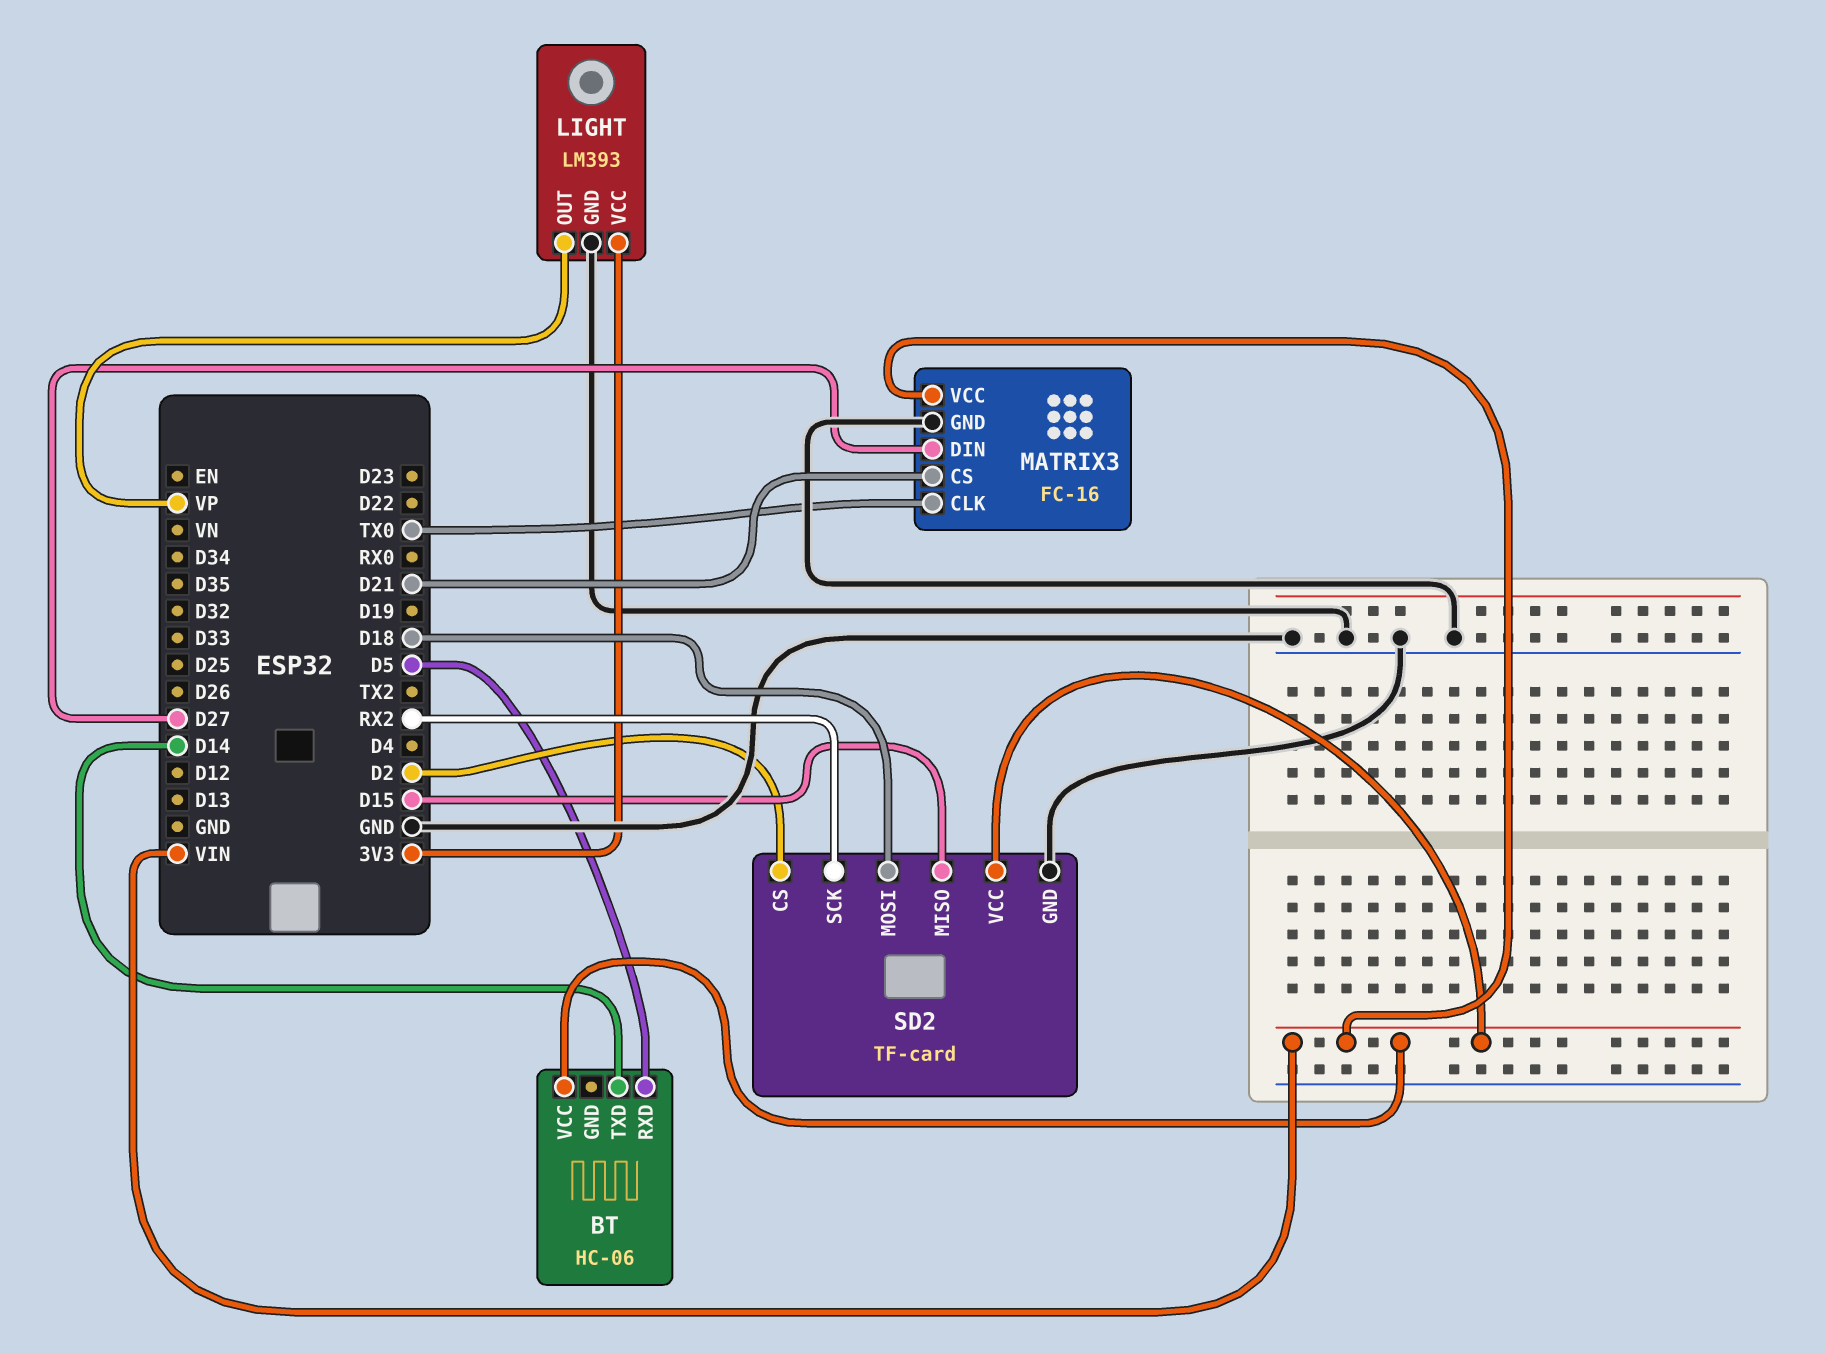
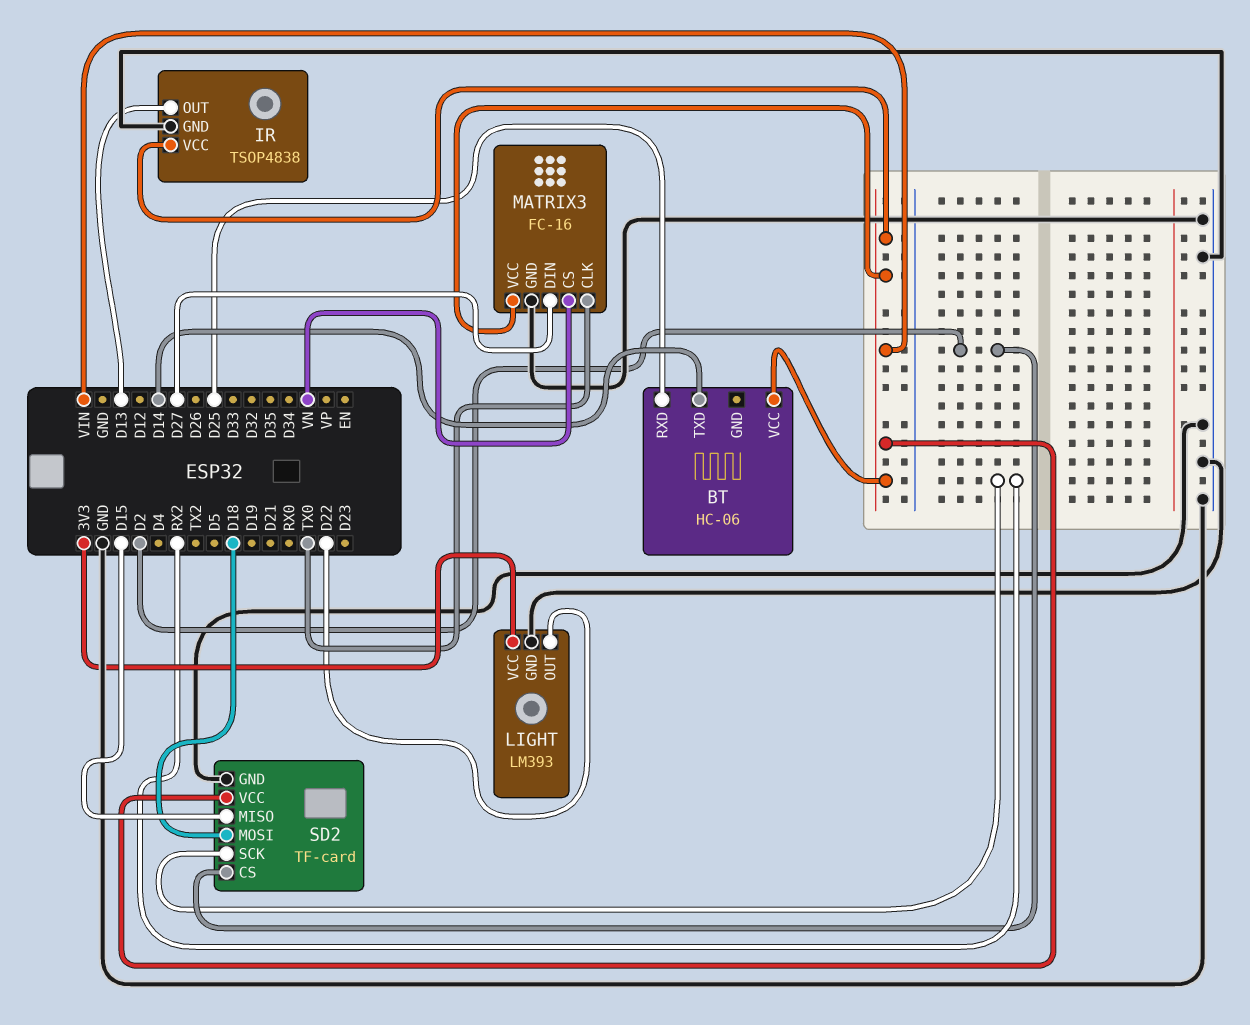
BT pin RXD: D5 -> D25
IR: none -> TSOP4838
IR pin GND: none -> GND
IR pin OUT: none -> D13
IR pin VCC: none -> VIN
LIGHT pin OUT: VP -> D22
MATRIX3 pin CS: D21 -> VN

